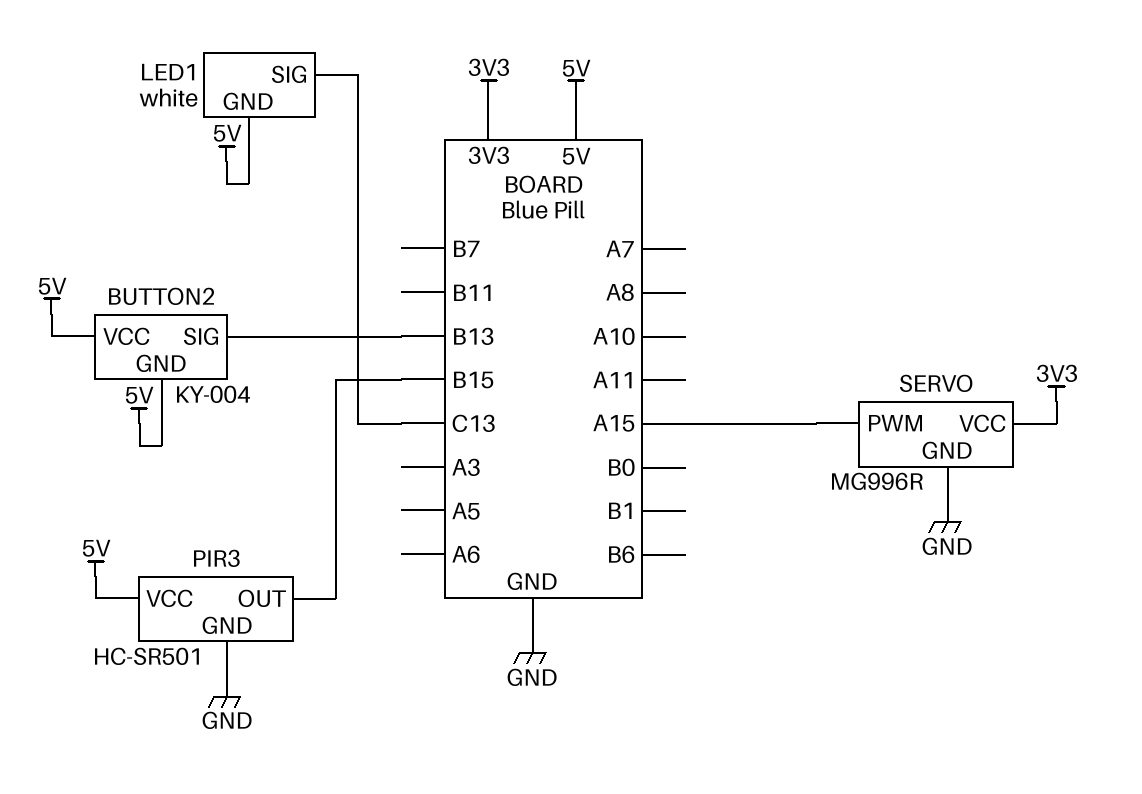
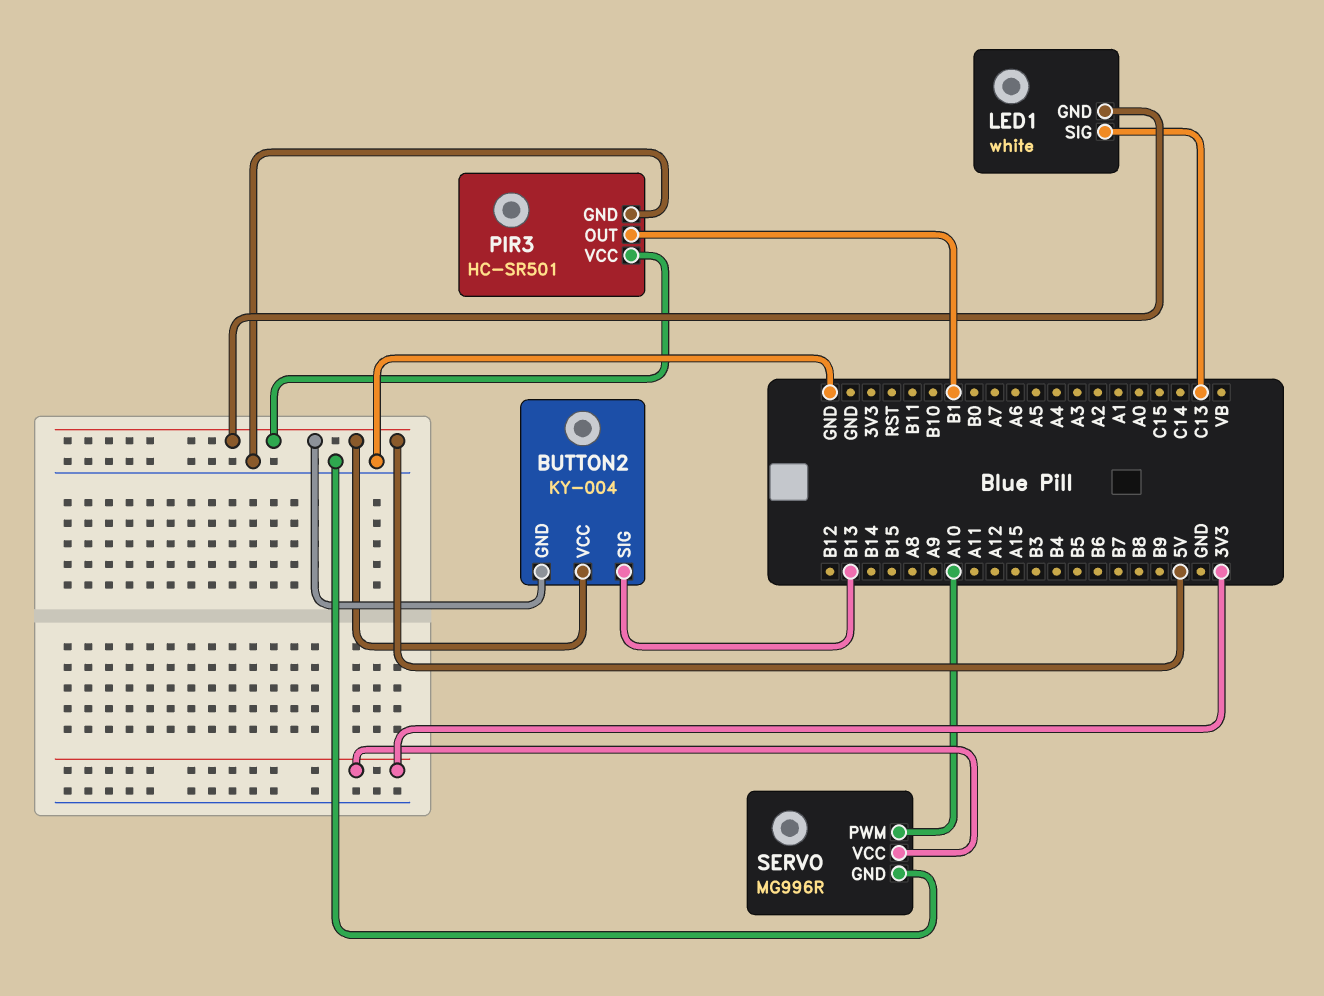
PIR3 pin OUT: B15 -> B1
SERVO pin PWM: A15 -> A10

